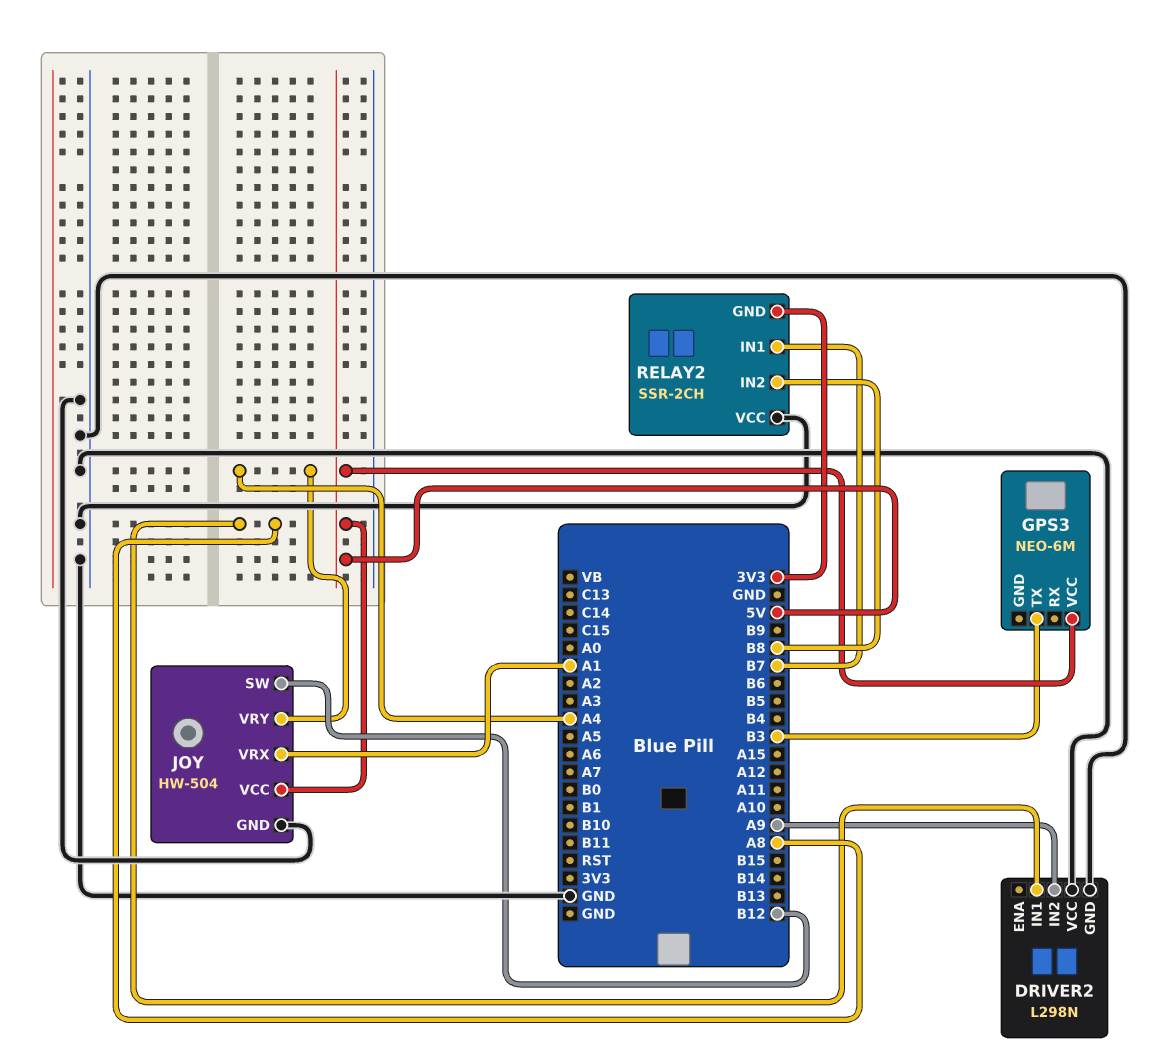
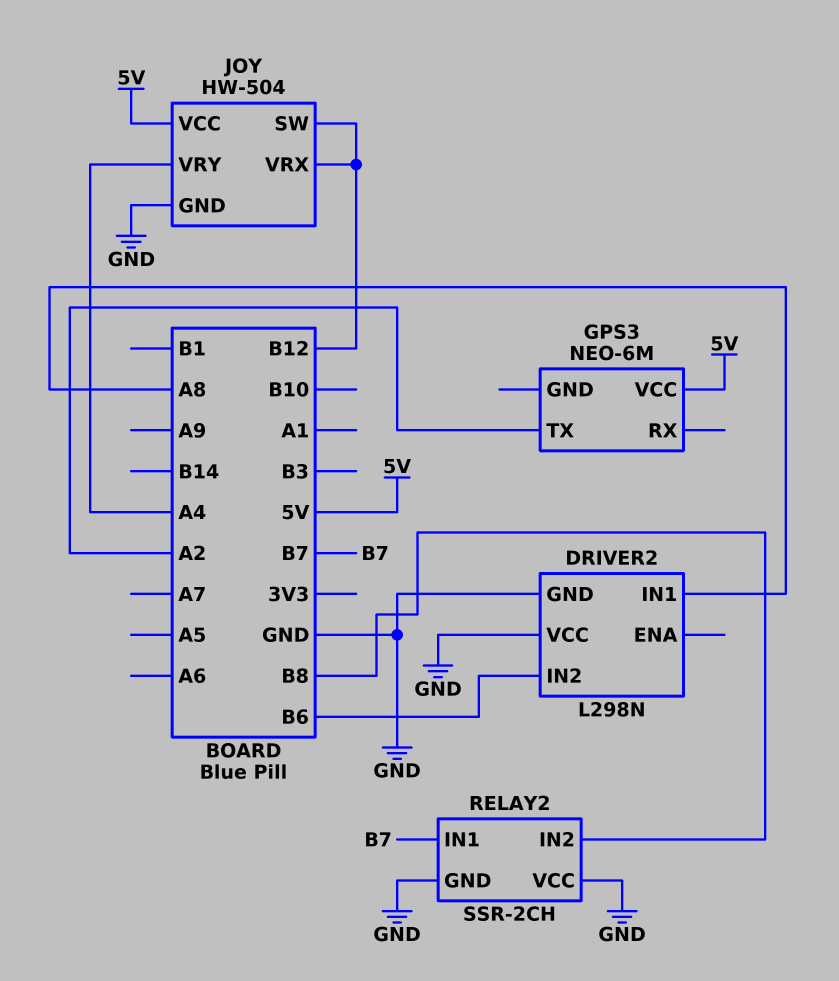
DRIVER2 pin IN2: A9 -> B6
GPS3 pin TX: B3 -> A2
JOY pin VRX: A1 -> B12
RELAY2 pin GND: 3V3 -> GND

